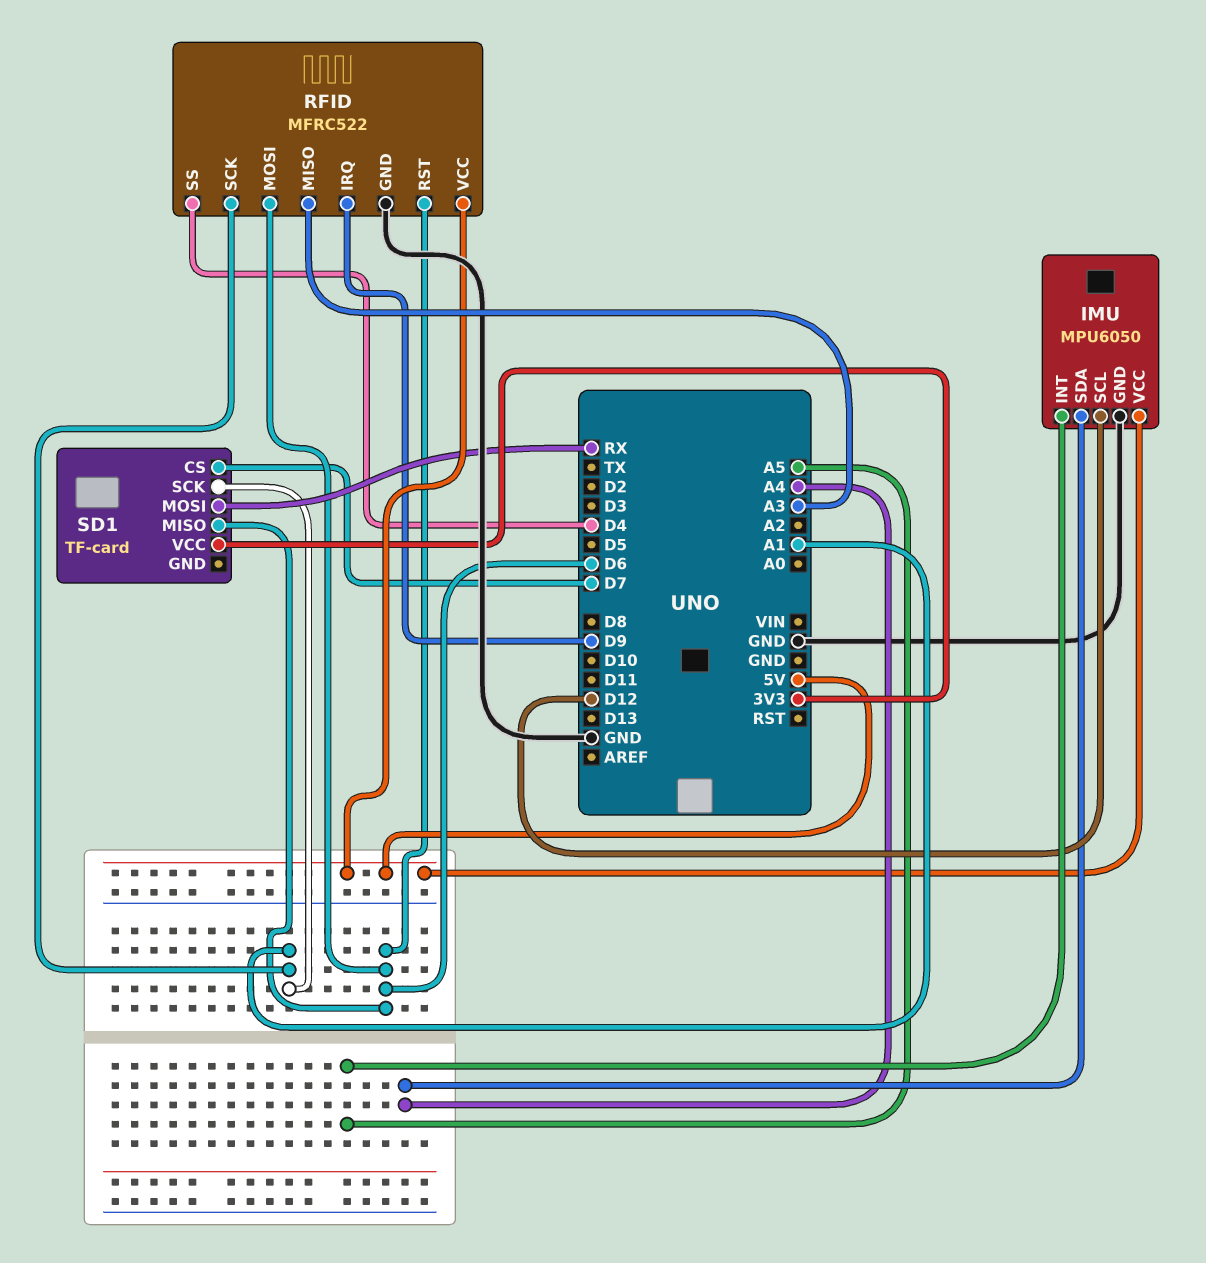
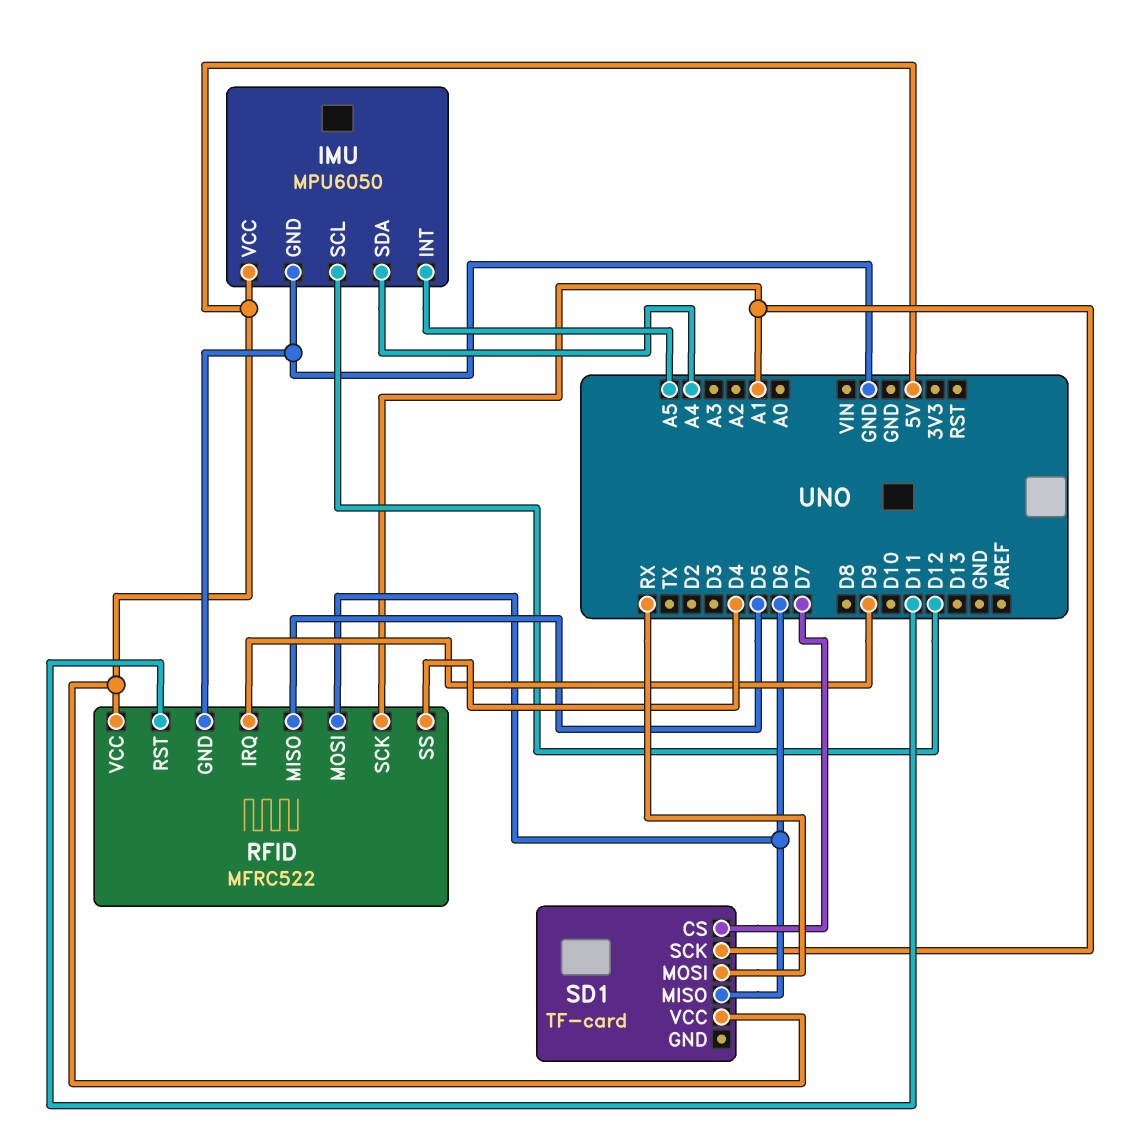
RFID pin MISO: A3 -> D5
RFID pin RST: D6 -> D11
SD1 pin VCC: 3V3 -> 5V

